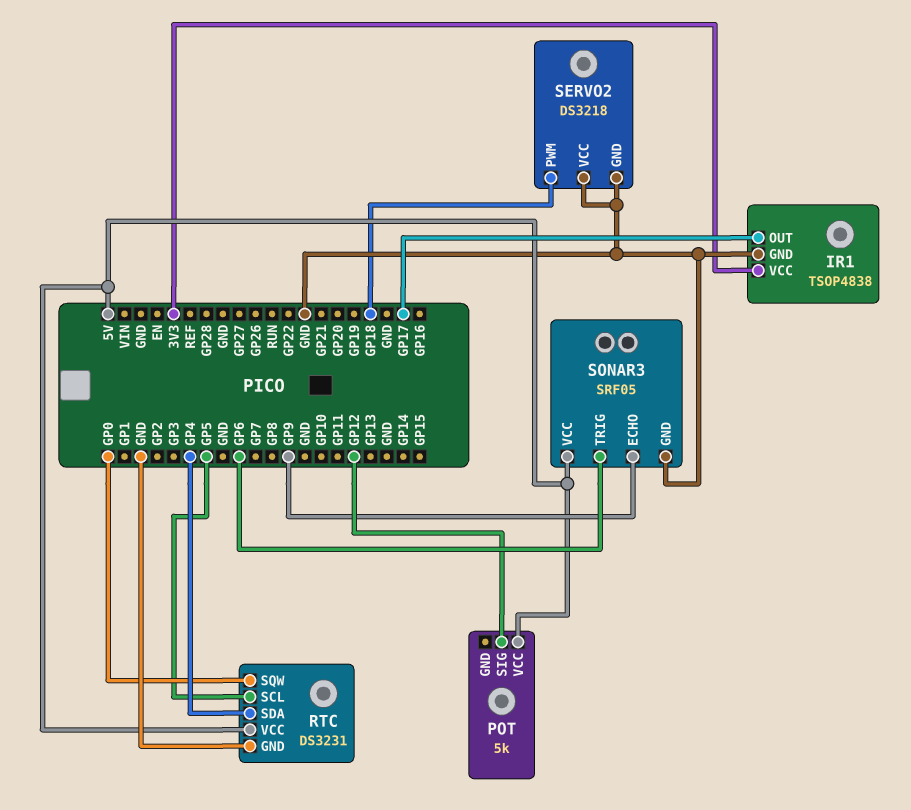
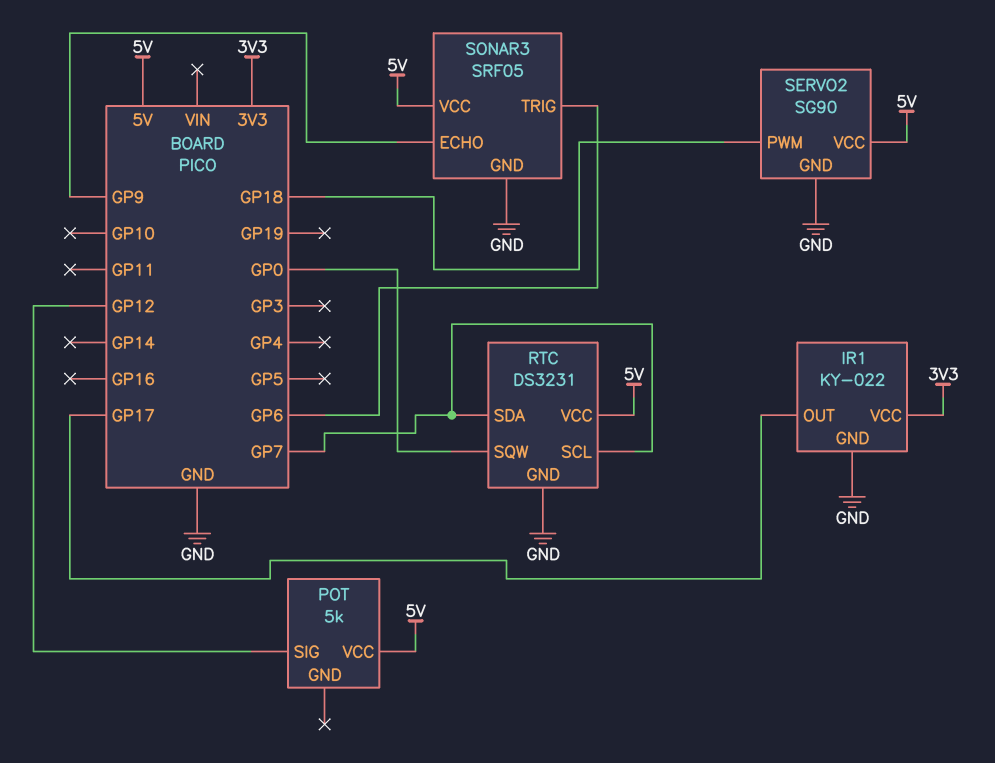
IR1: TSOP4838 -> KY-022
RTC pin SCL: GP5 -> GP7
RTC pin SDA: GP4 -> GP7
SERVO2: DS3218 -> SG90
SERVO2 pin VCC: GND -> 5V

